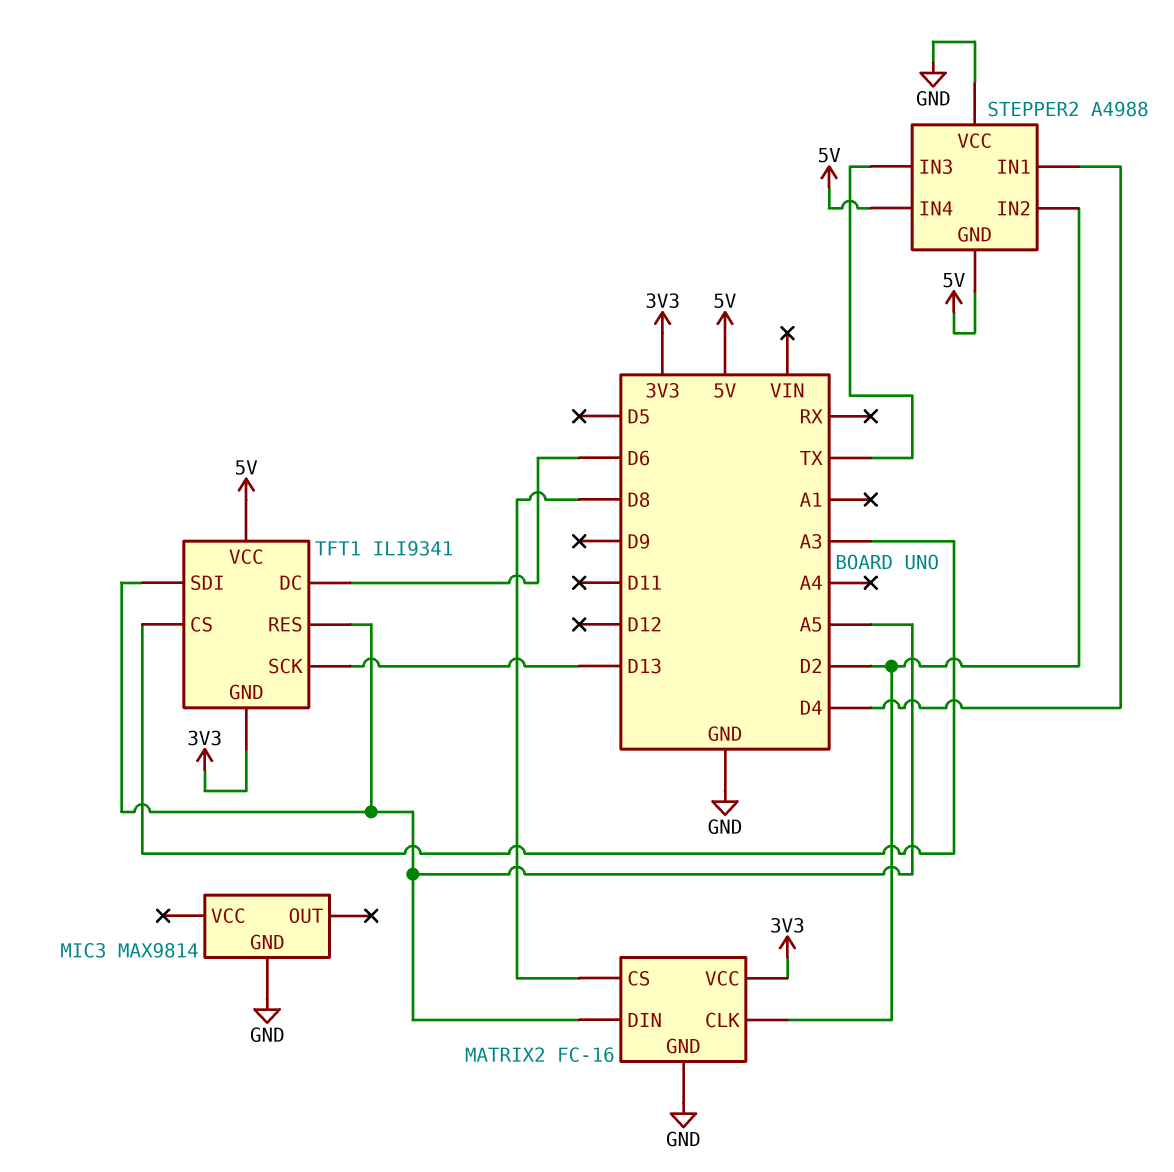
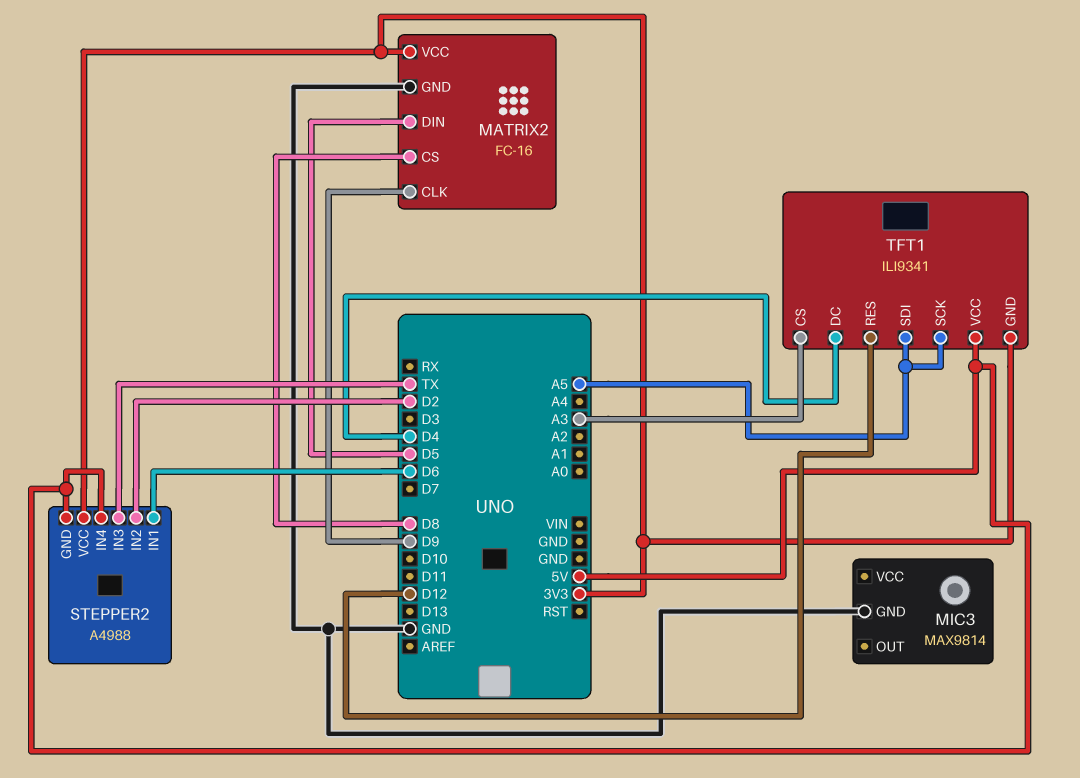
MATRIX2 pin CLK: D2 -> D9
MATRIX2 pin DIN: A5 -> D5
STEPPER2 pin IN1: D4 -> D6
STEPPER2 pin VCC: GND -> 3V3
TFT1 pin DC: D6 -> D4
TFT1 pin RES: A5 -> D12
TFT1 pin SCK: D13 -> A5

